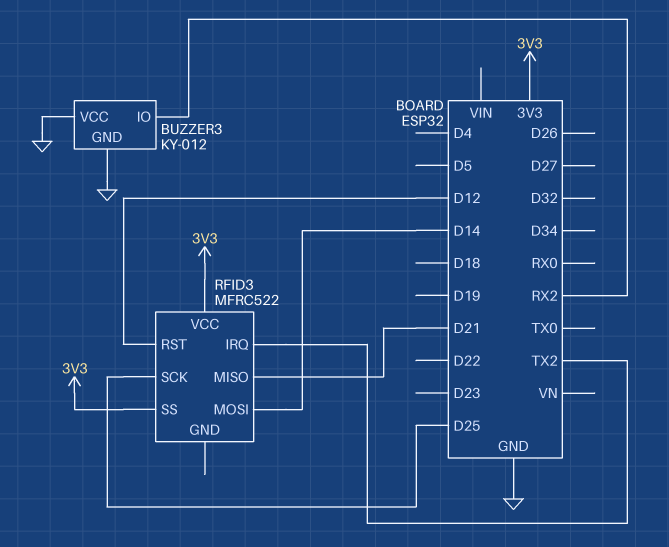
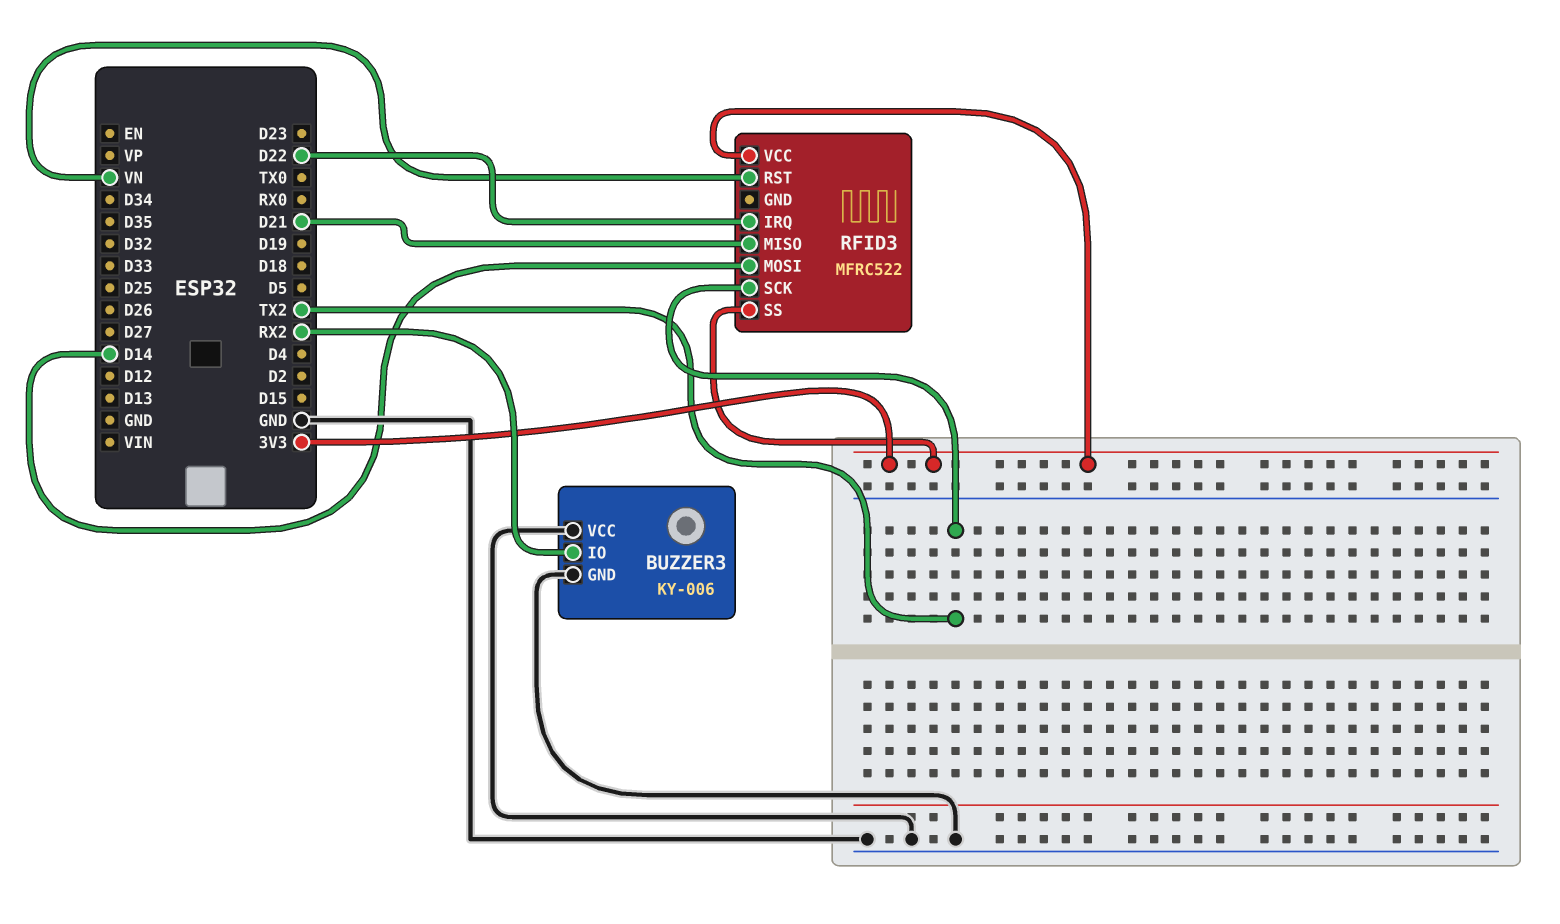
BUZZER3: KY-012 -> KY-006
RFID3 pin IRQ: TX2 -> D22
RFID3 pin RST: D12 -> VN
RFID3 pin SCK: D25 -> TX2

